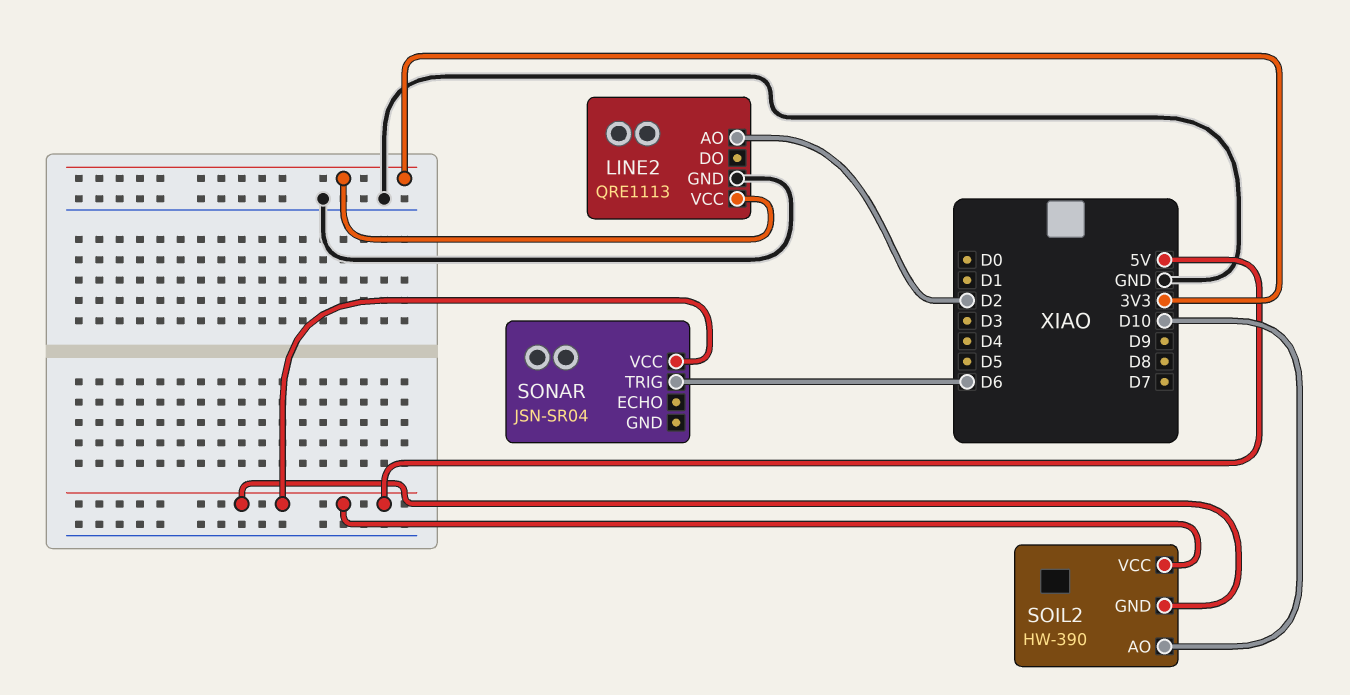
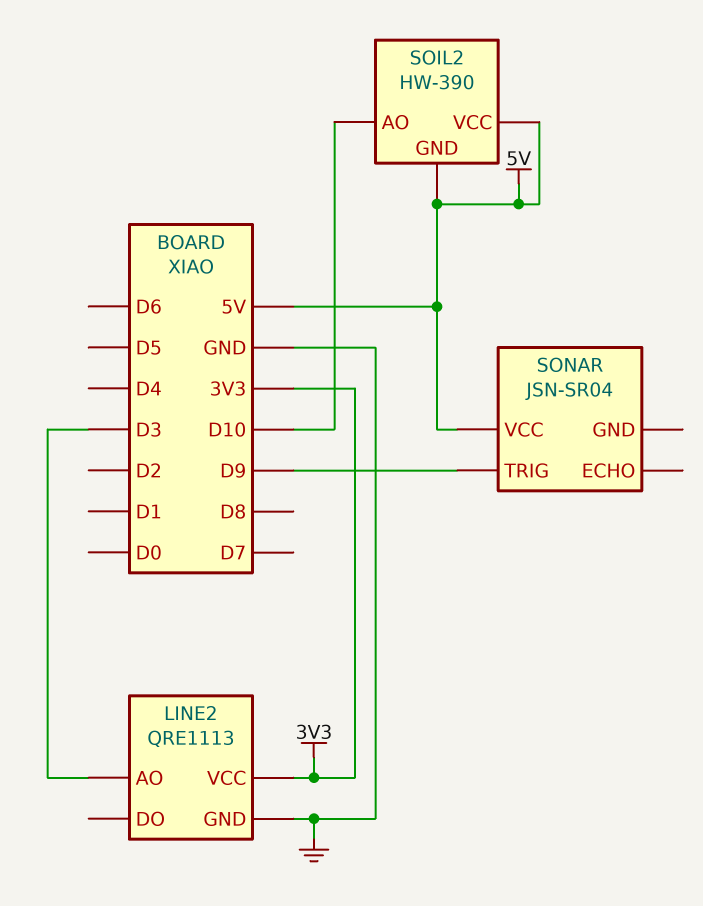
LINE2 pin AO: D2 -> D3
SONAR pin TRIG: D6 -> D9

